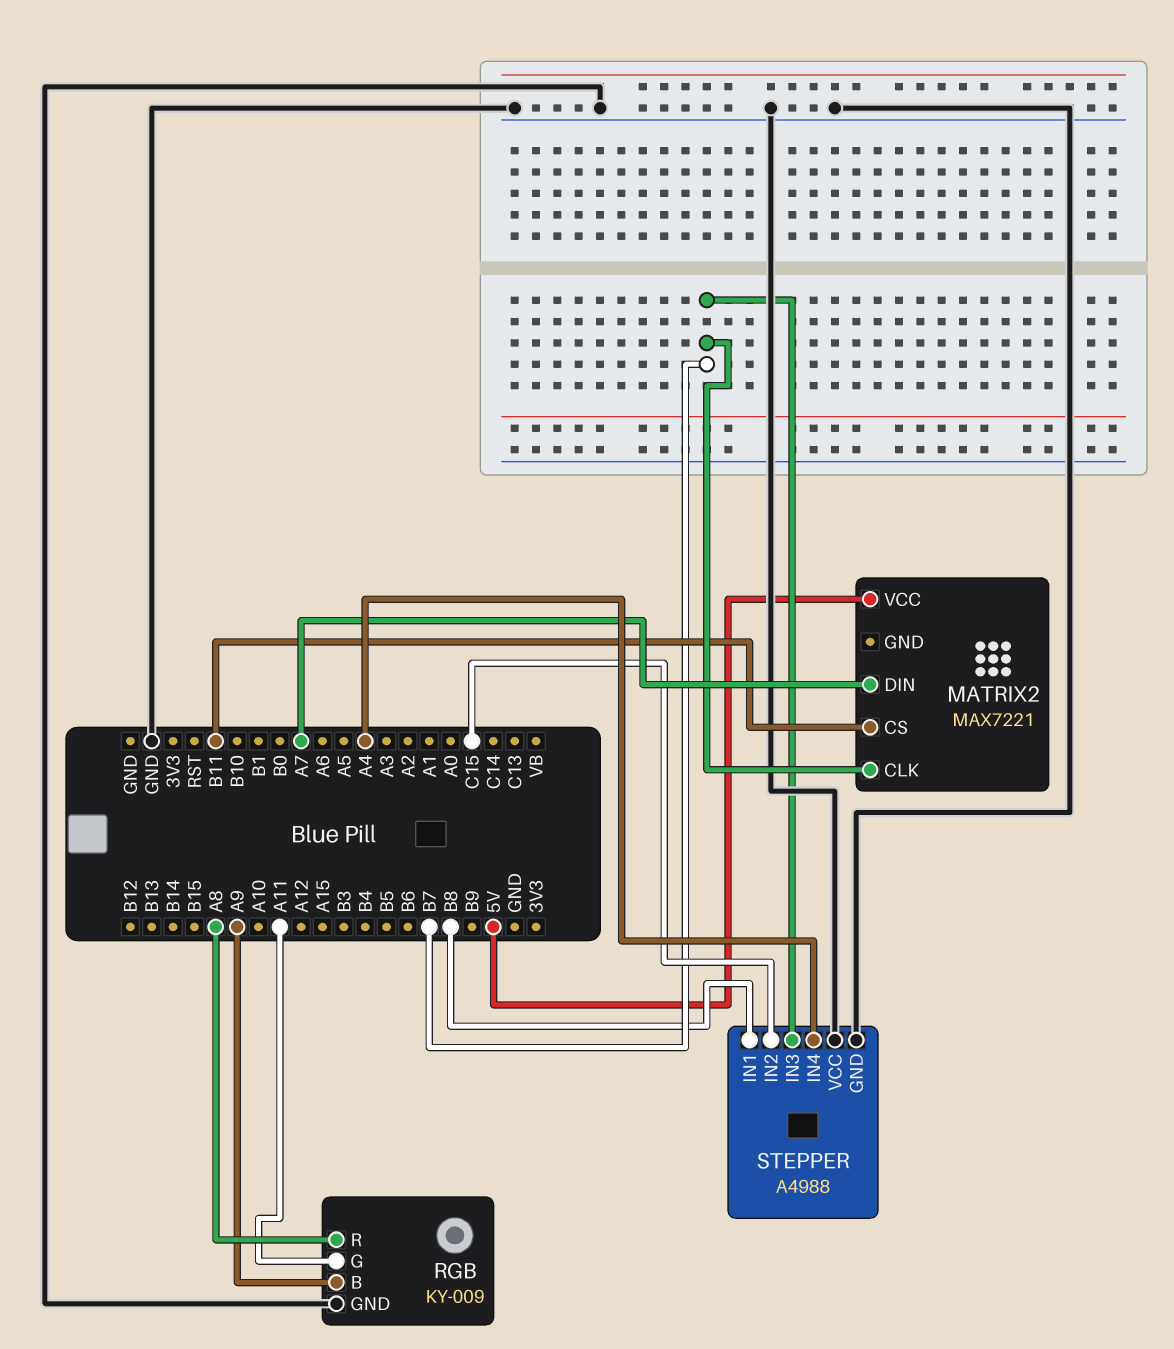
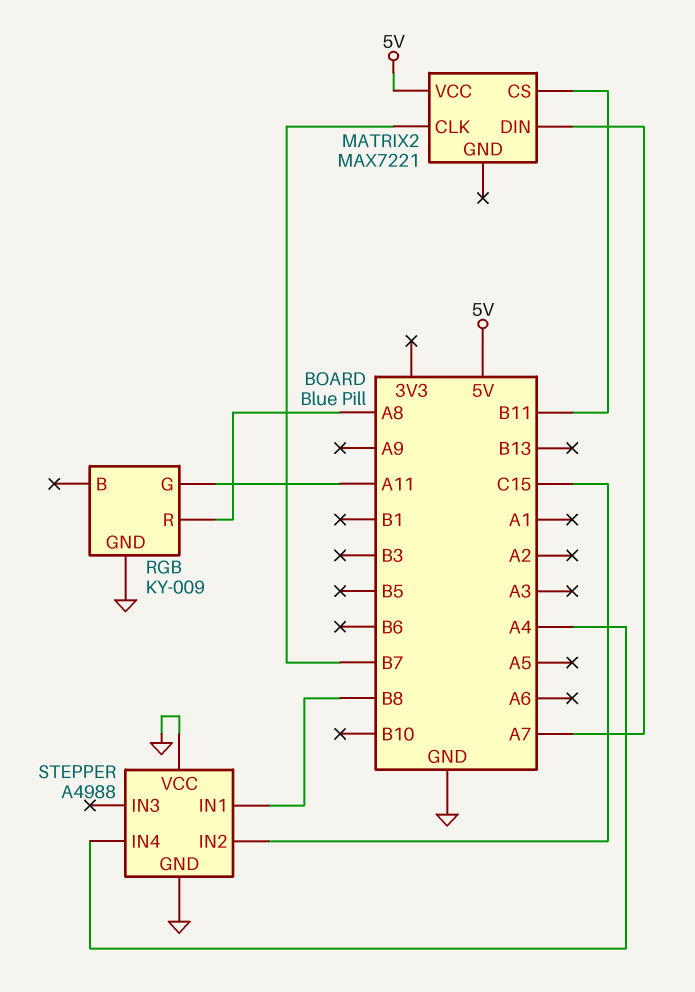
RGB pin B: A9 -> none
STEPPER pin IN3: B7 -> none

